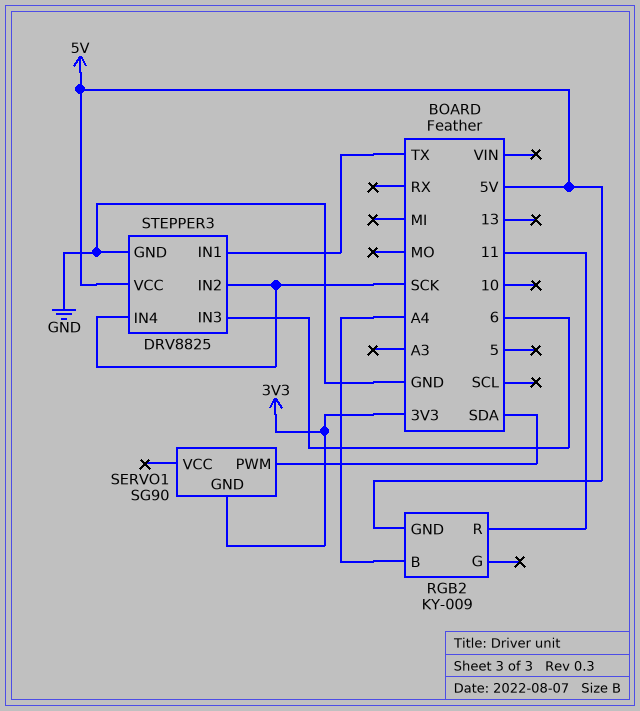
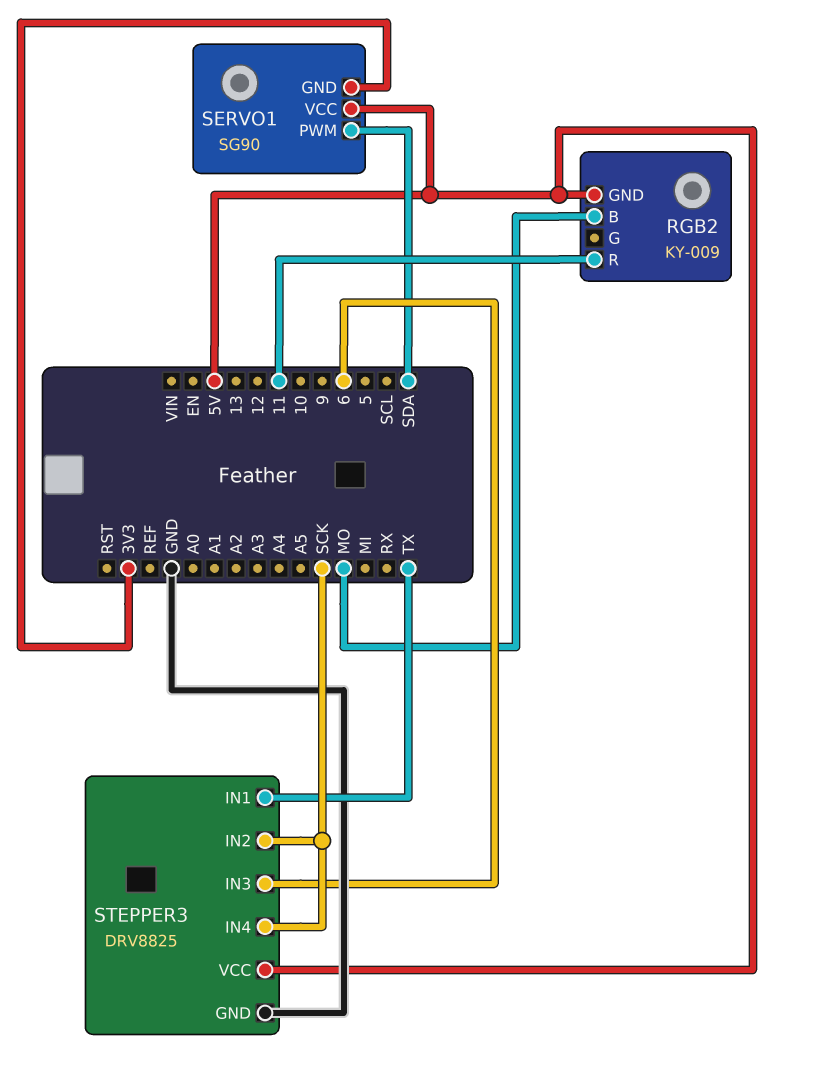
RGB2 pin B: A4 -> MO
SERVO1 pin VCC: none -> 5V

